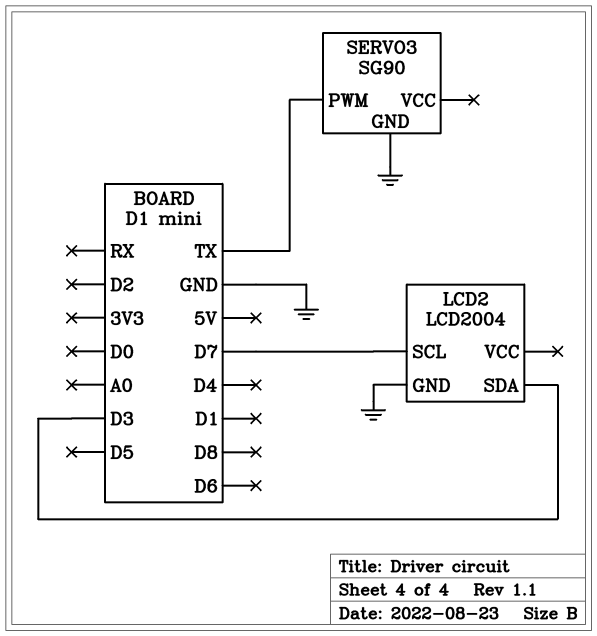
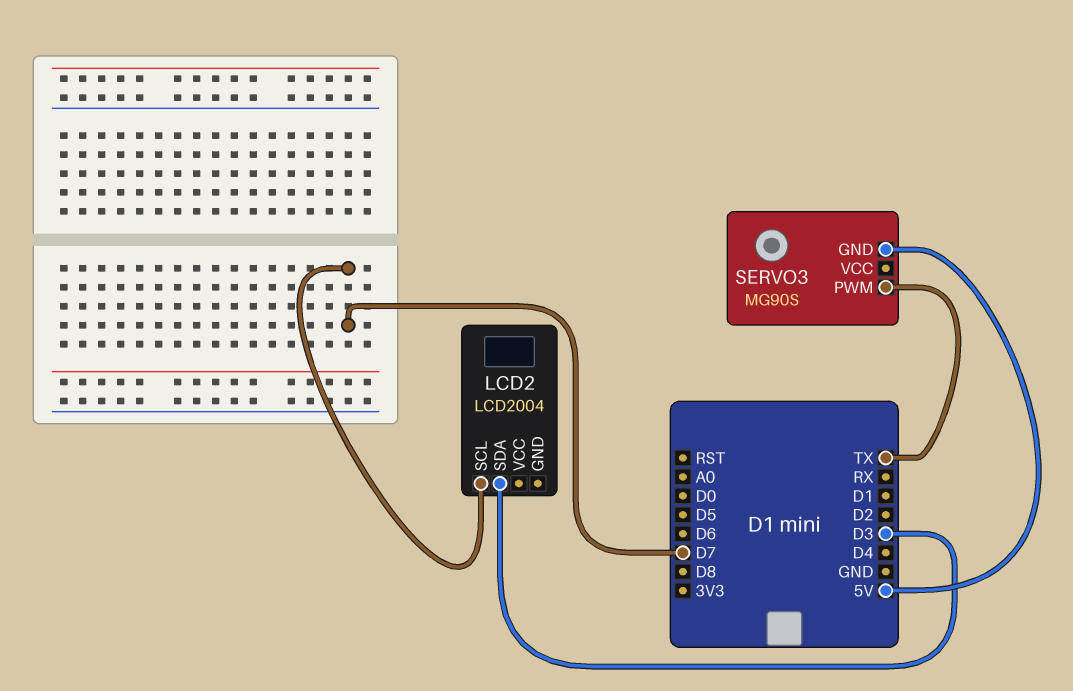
LCD2 pin GND: GND -> none
SERVO3: SG90 -> MG90S
SERVO3 pin GND: GND -> 5V

